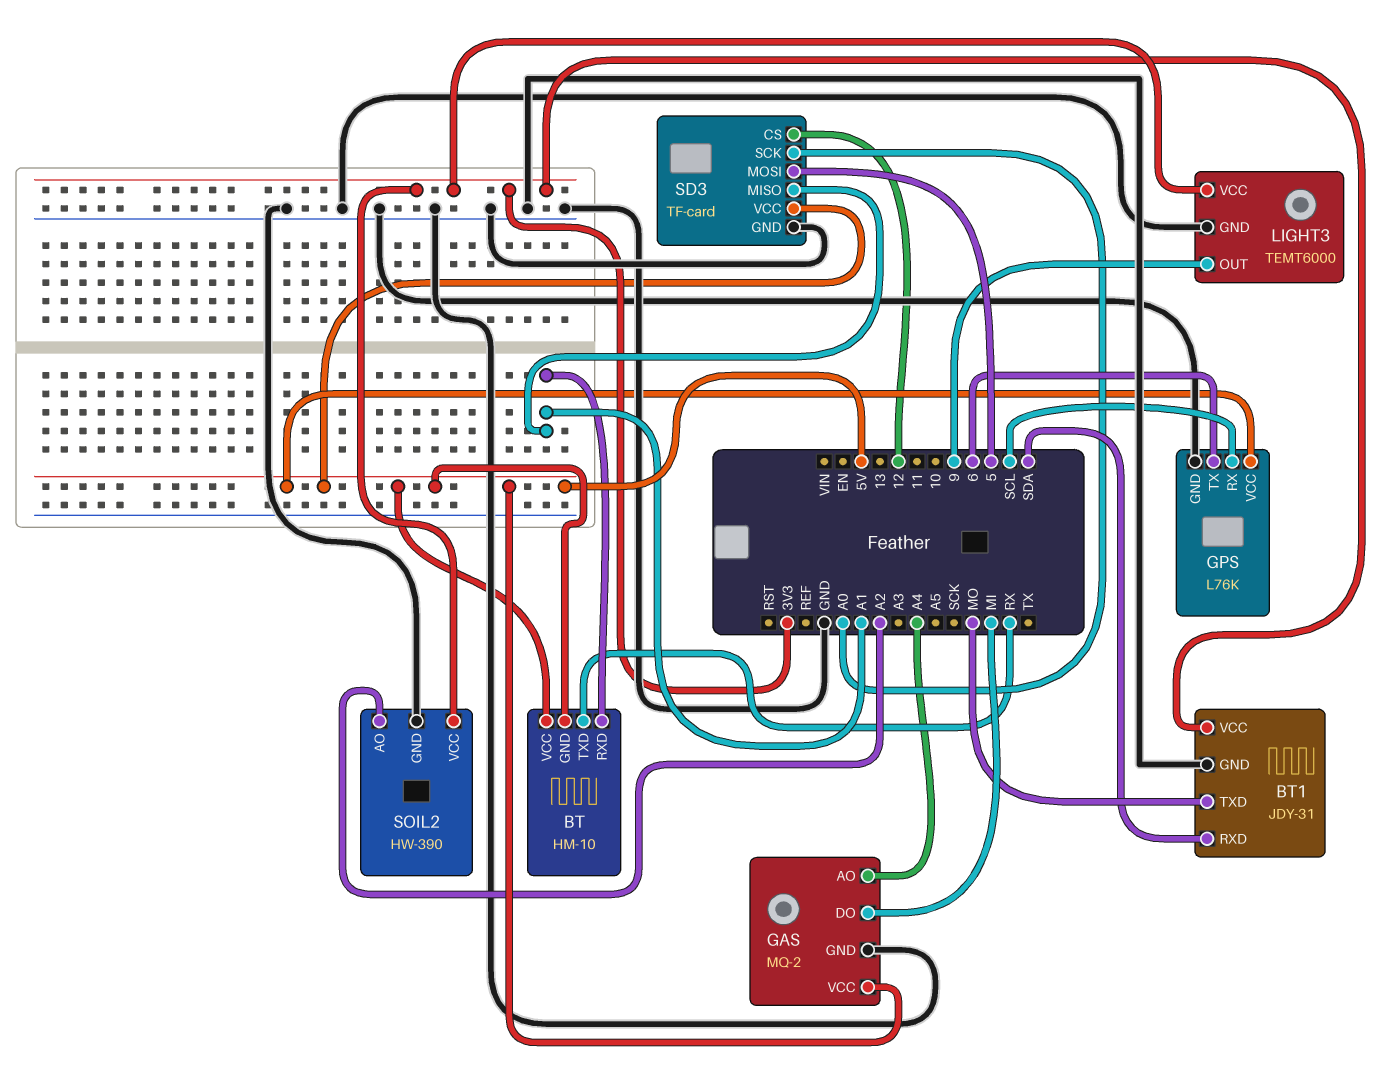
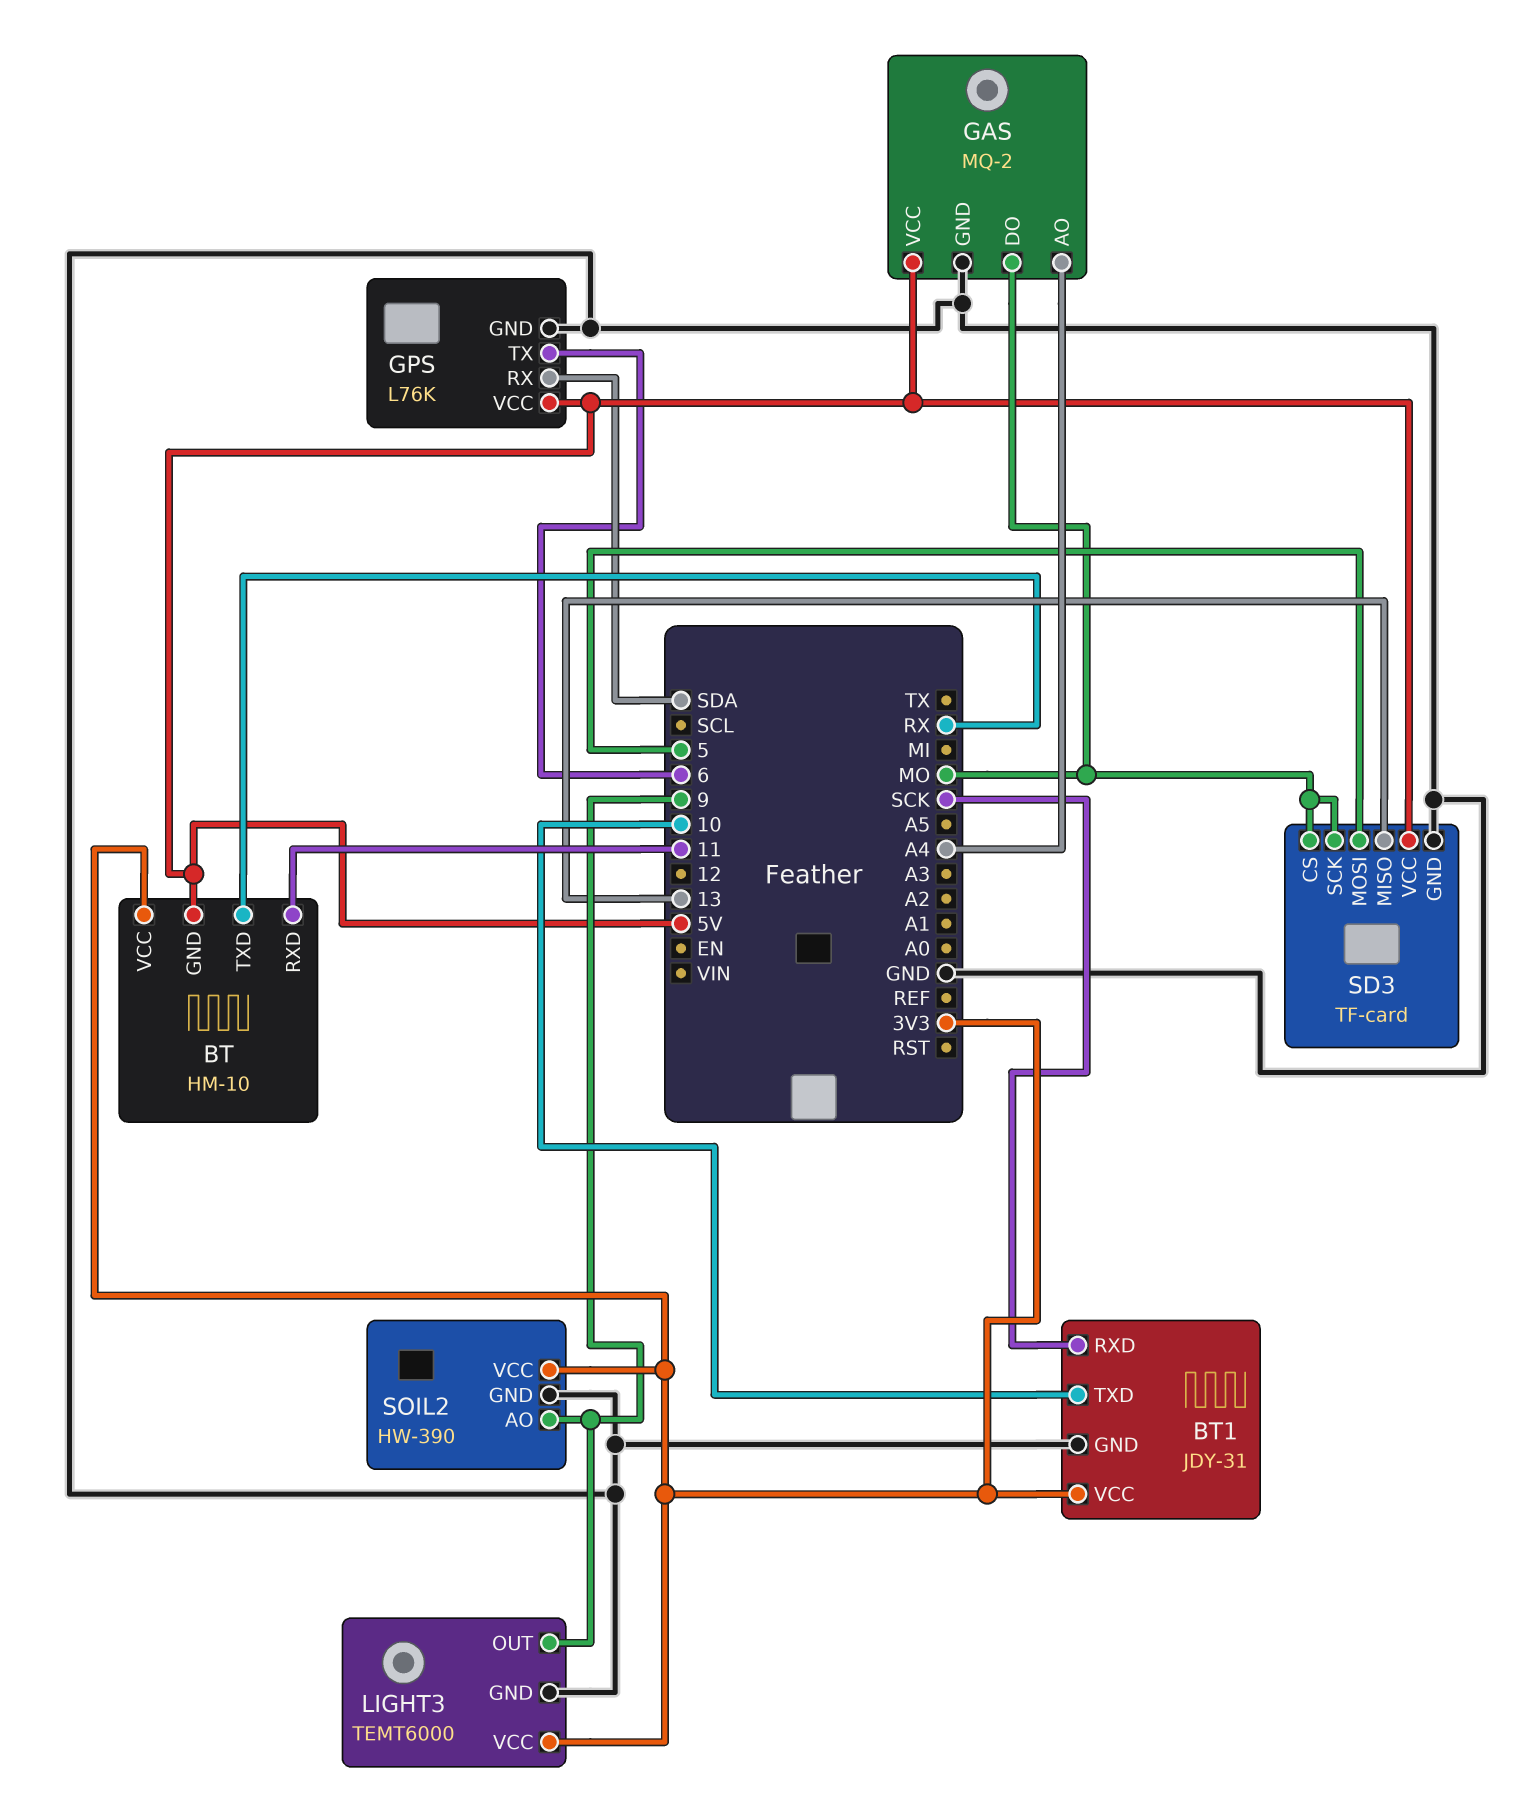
BT pin RXD: A1 -> 11
BT pin VCC: 5V -> 3V3
BT1 pin RXD: SDA -> SCK
BT1 pin TXD: MO -> 10
GAS pin DO: MI -> MO
GPS pin RX: SCL -> SDA
SD3 pin CS: 12 -> MO
SD3 pin MISO: A1 -> 13
SD3 pin SCK: A0 -> MO
SOIL2 pin AO: A2 -> 9

